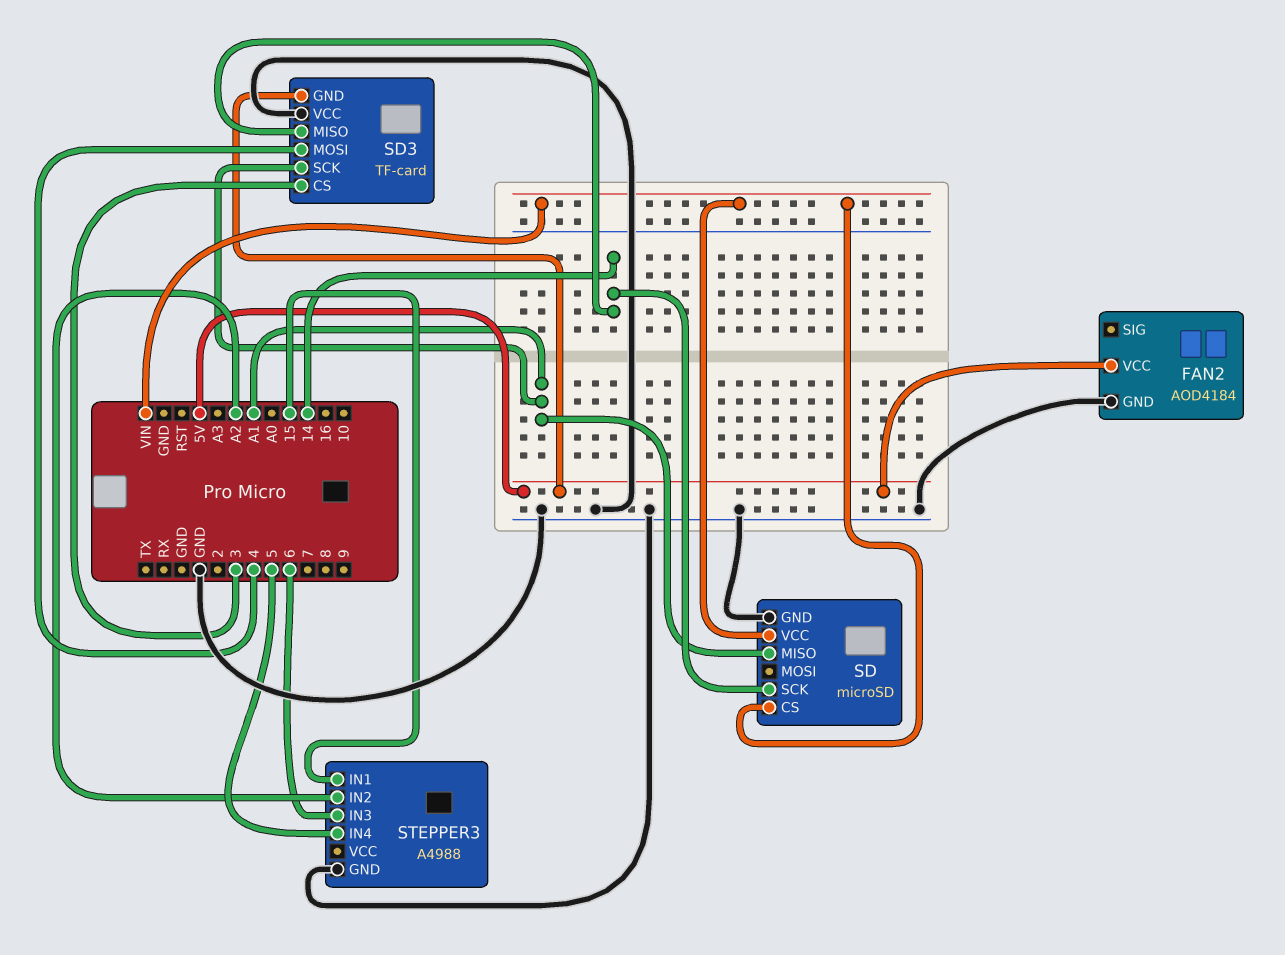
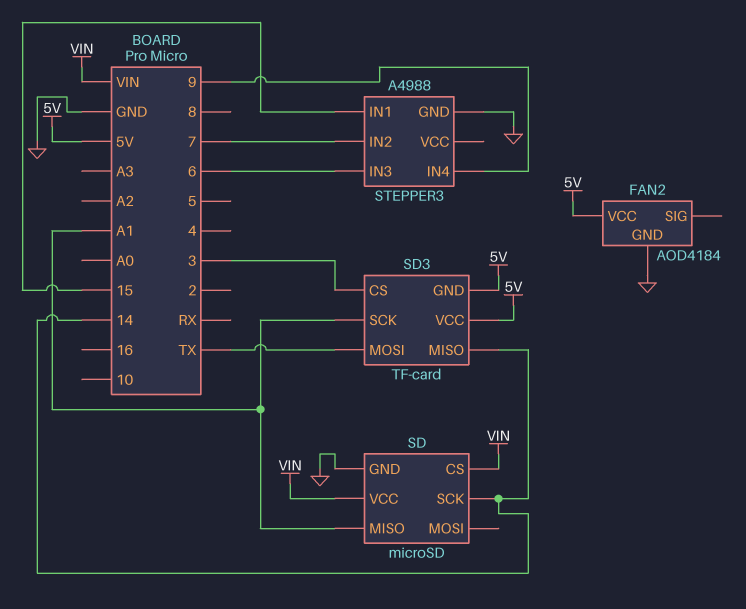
SD3 pin MOSI: 4 -> TX
SD3 pin VCC: GND -> 5V
STEPPER3 pin IN2: A2 -> 7
STEPPER3 pin IN4: 5 -> 9

